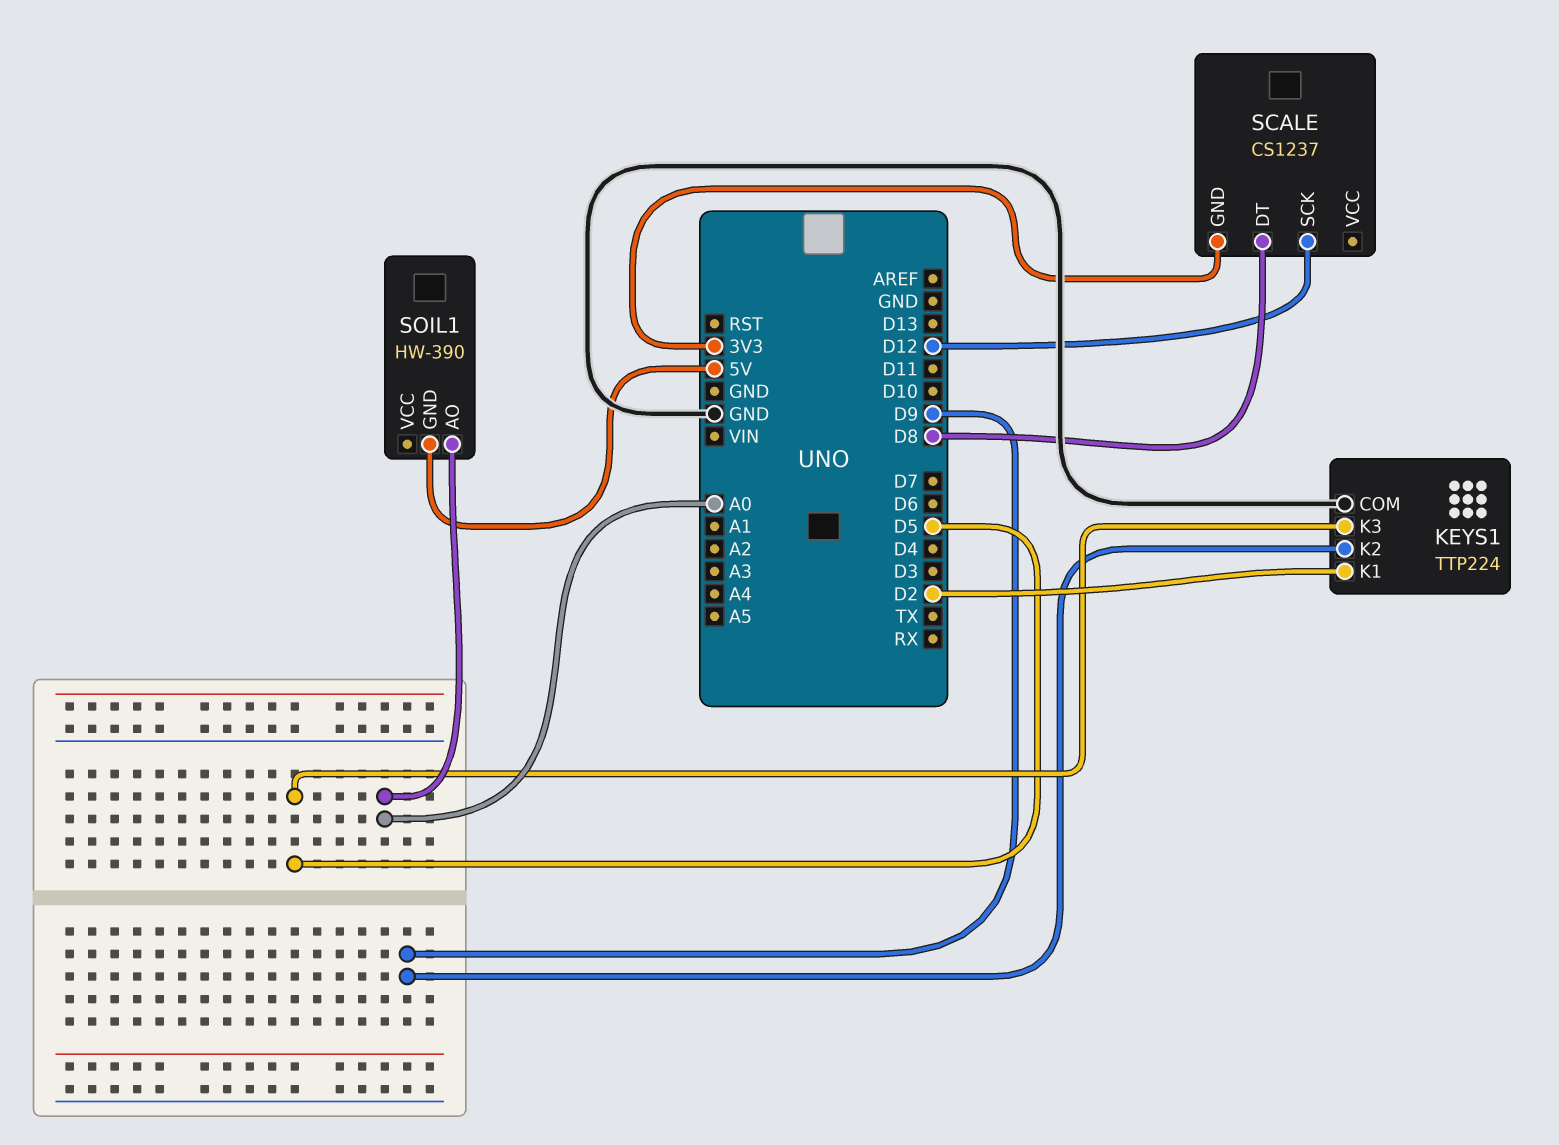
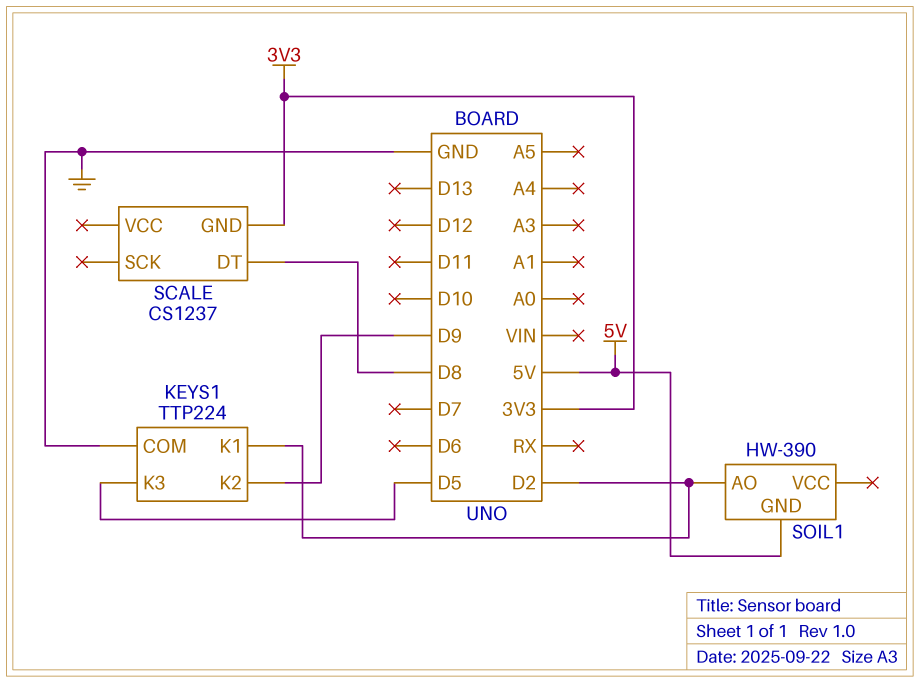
SCALE pin SCK: D12 -> none
SOIL1 pin AO: A0 -> D2

